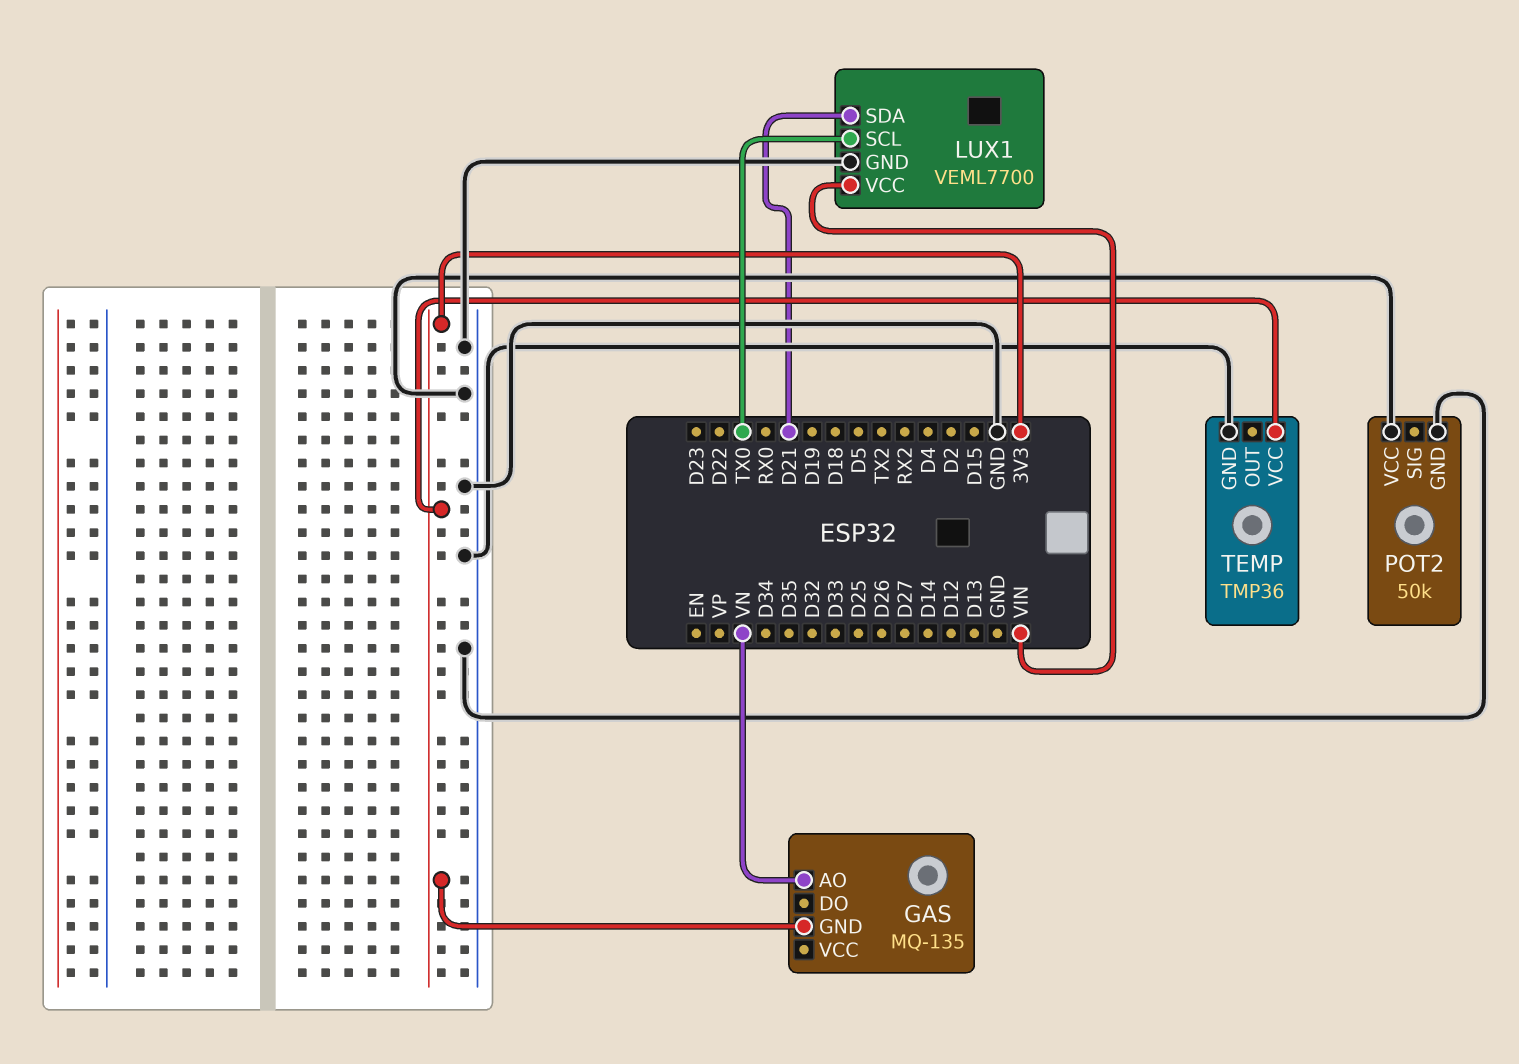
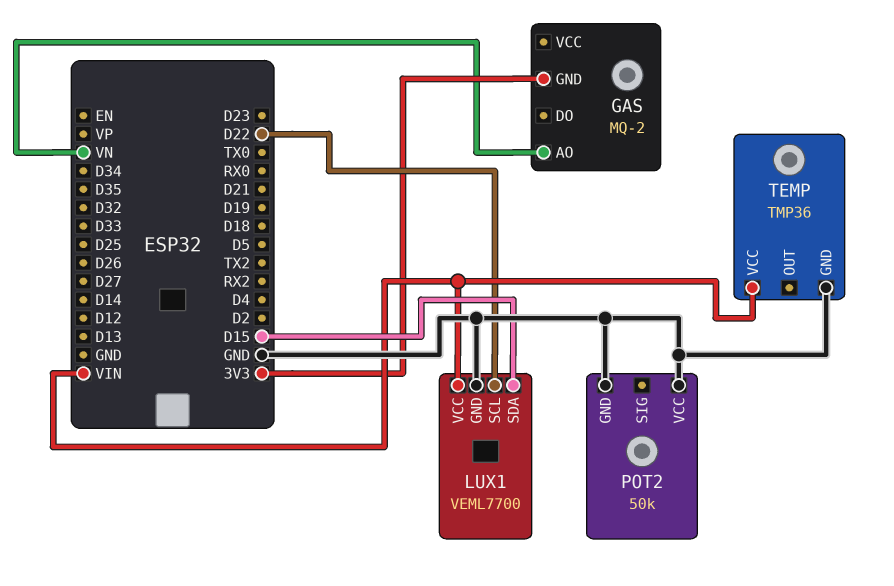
GAS: MQ-135 -> MQ-2
LUX1 pin SCL: TX0 -> D22
LUX1 pin SDA: D21 -> D15
TEMP pin VCC: 3V3 -> VIN

